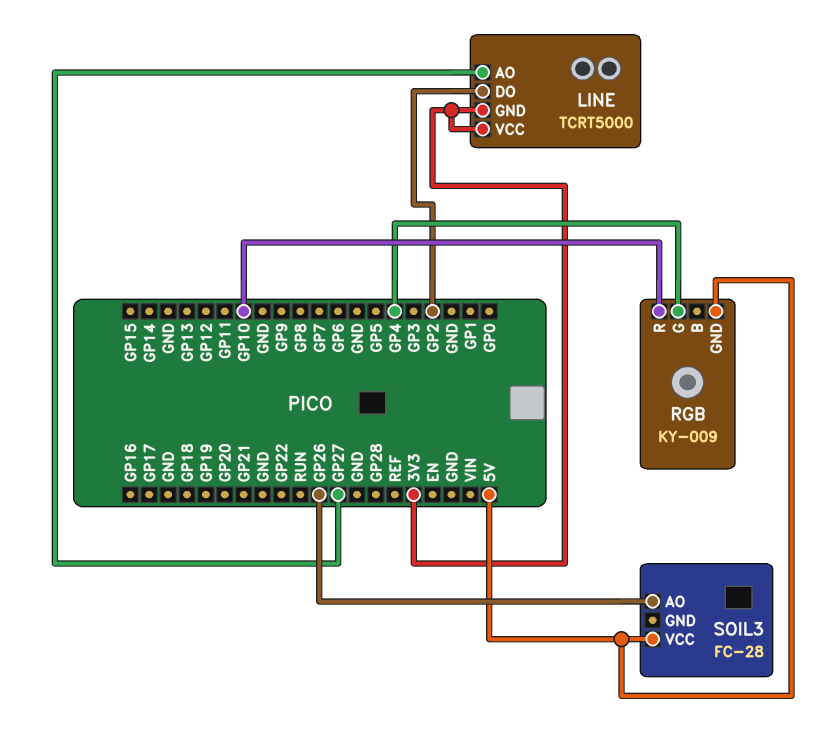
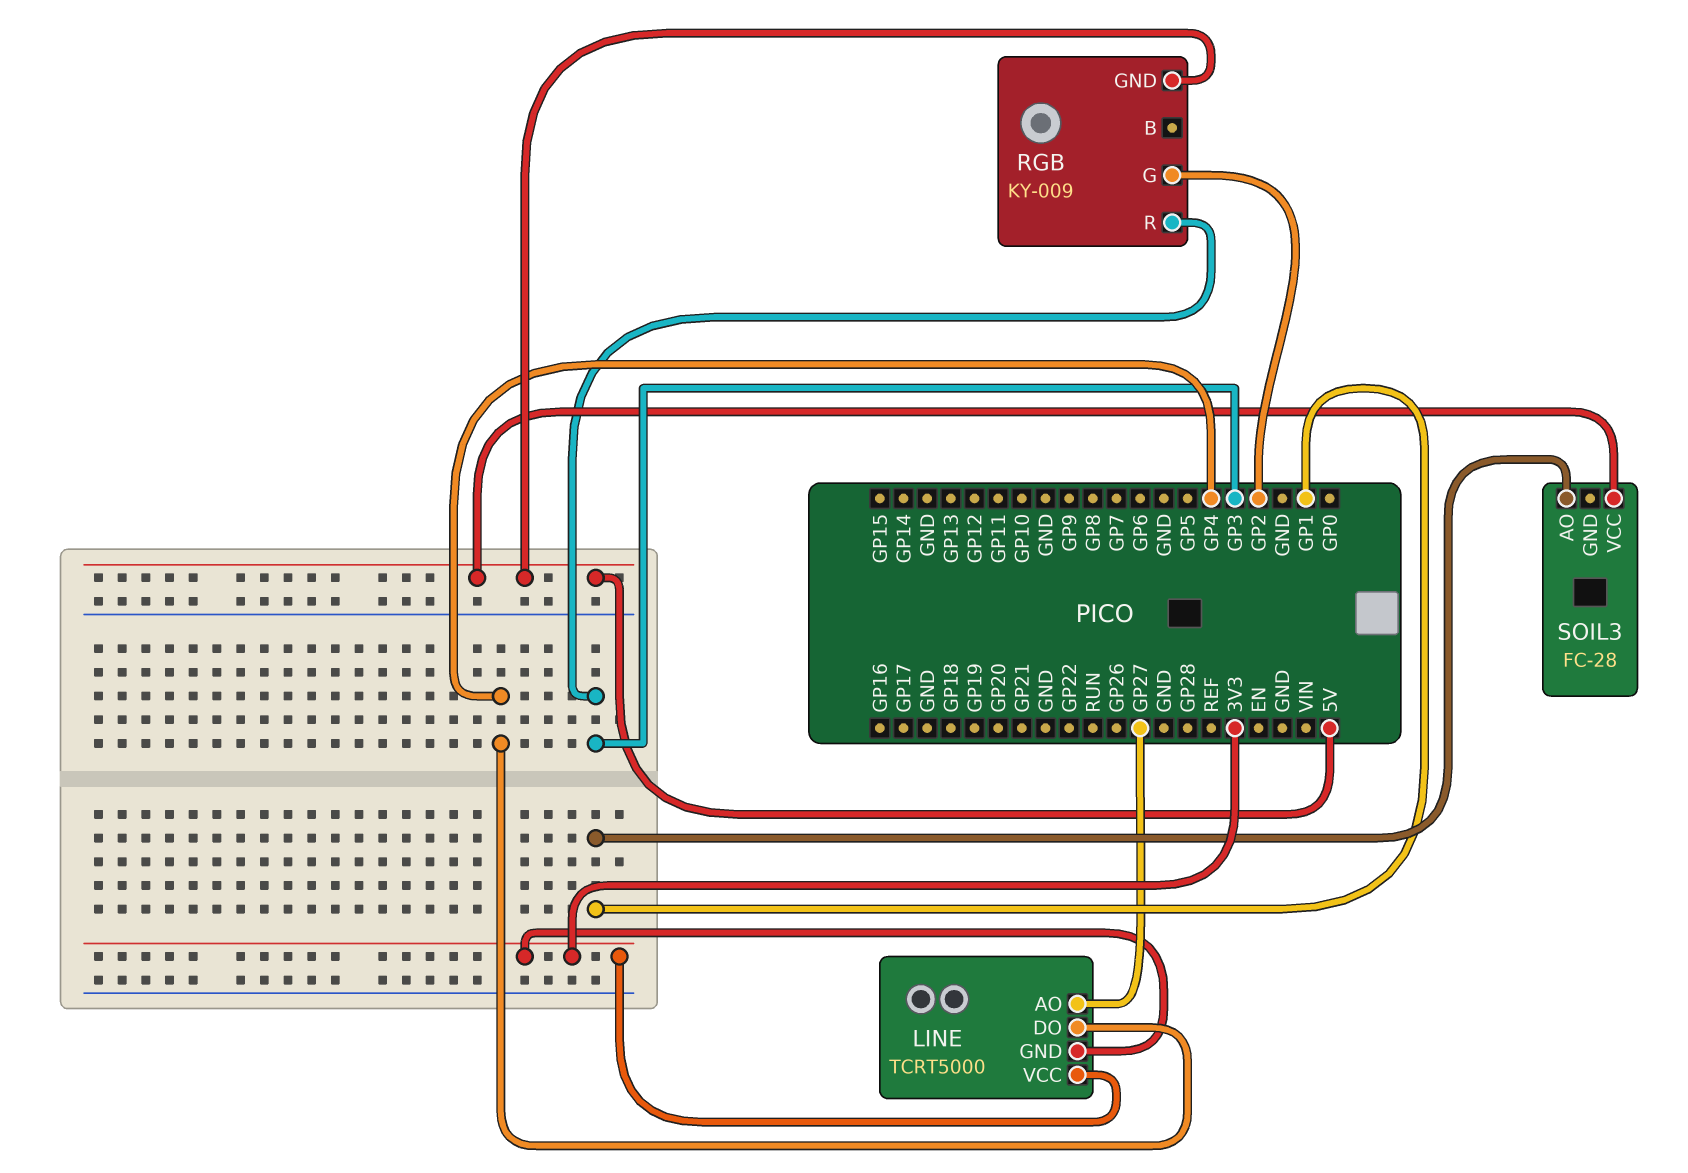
LINE pin DO: GP2 -> GP4
RGB pin G: GP4 -> GP2
RGB pin R: GP10 -> GP3
SOIL3 pin AO: GP26 -> GP1

